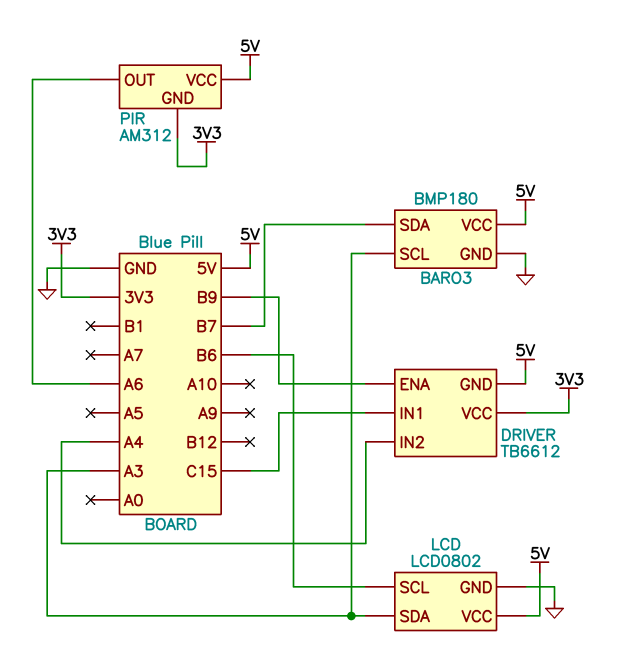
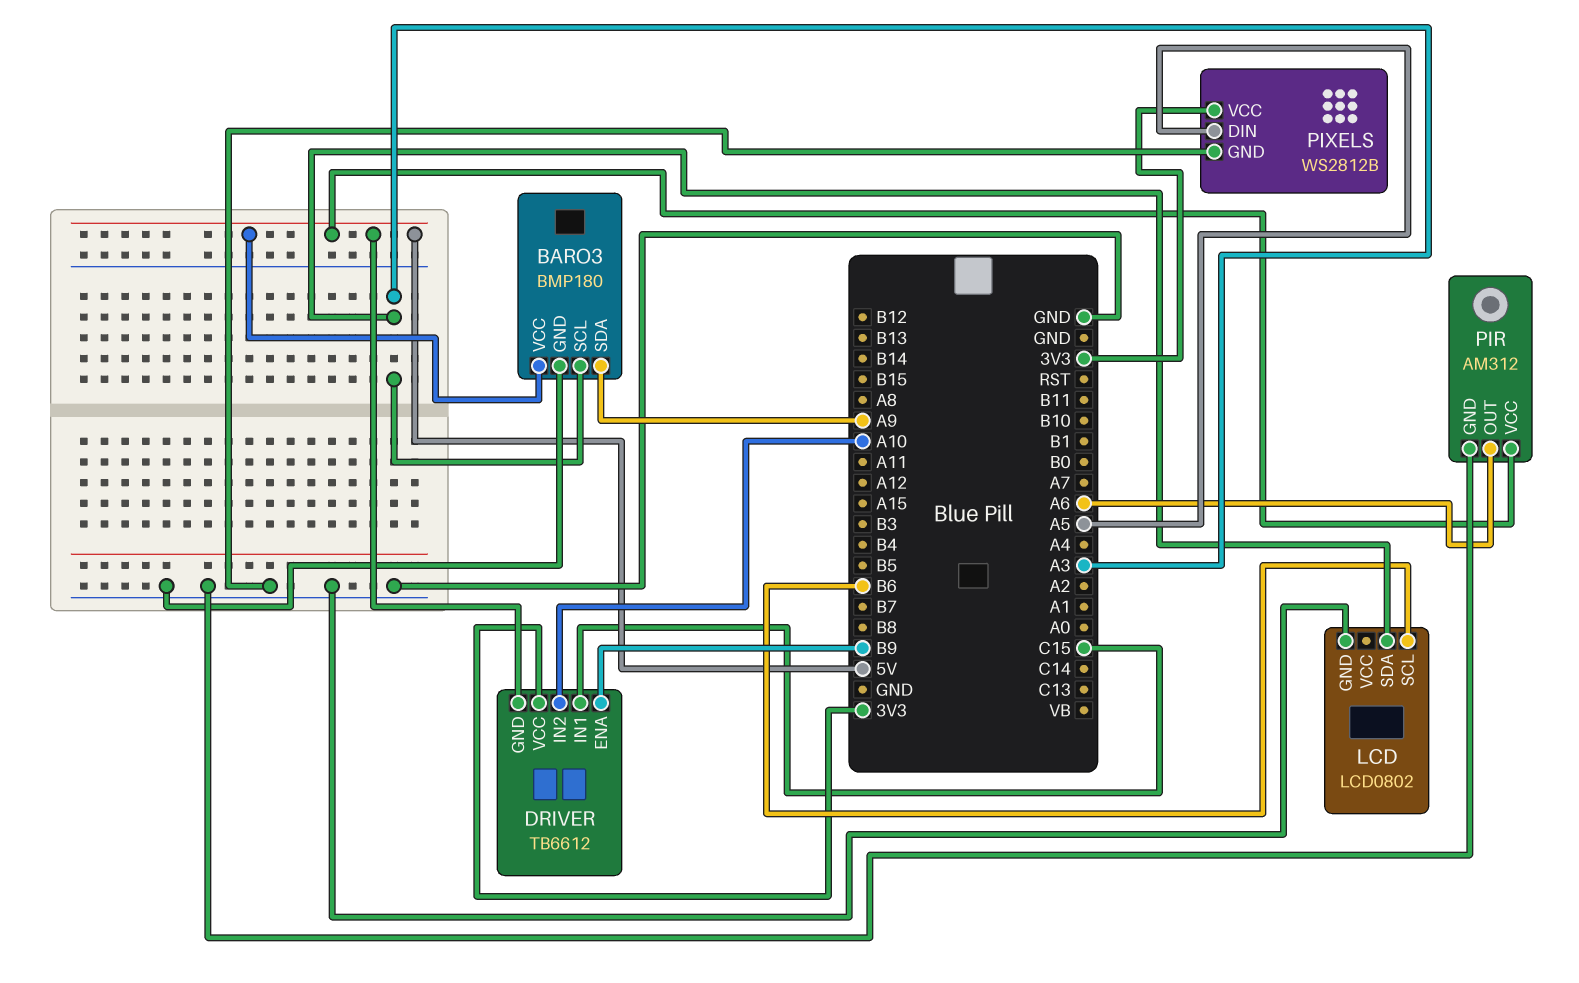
BARO3 pin SDA: B7 -> A9
DRIVER pin IN2: A4 -> A10
LCD pin VCC: 5V -> none
PIR pin GND: 3V3 -> GND
PIXELS: none -> WS2812B
PIXELS pin DIN: none -> A5
PIXELS pin GND: none -> GND
PIXELS pin VCC: none -> 3V3

